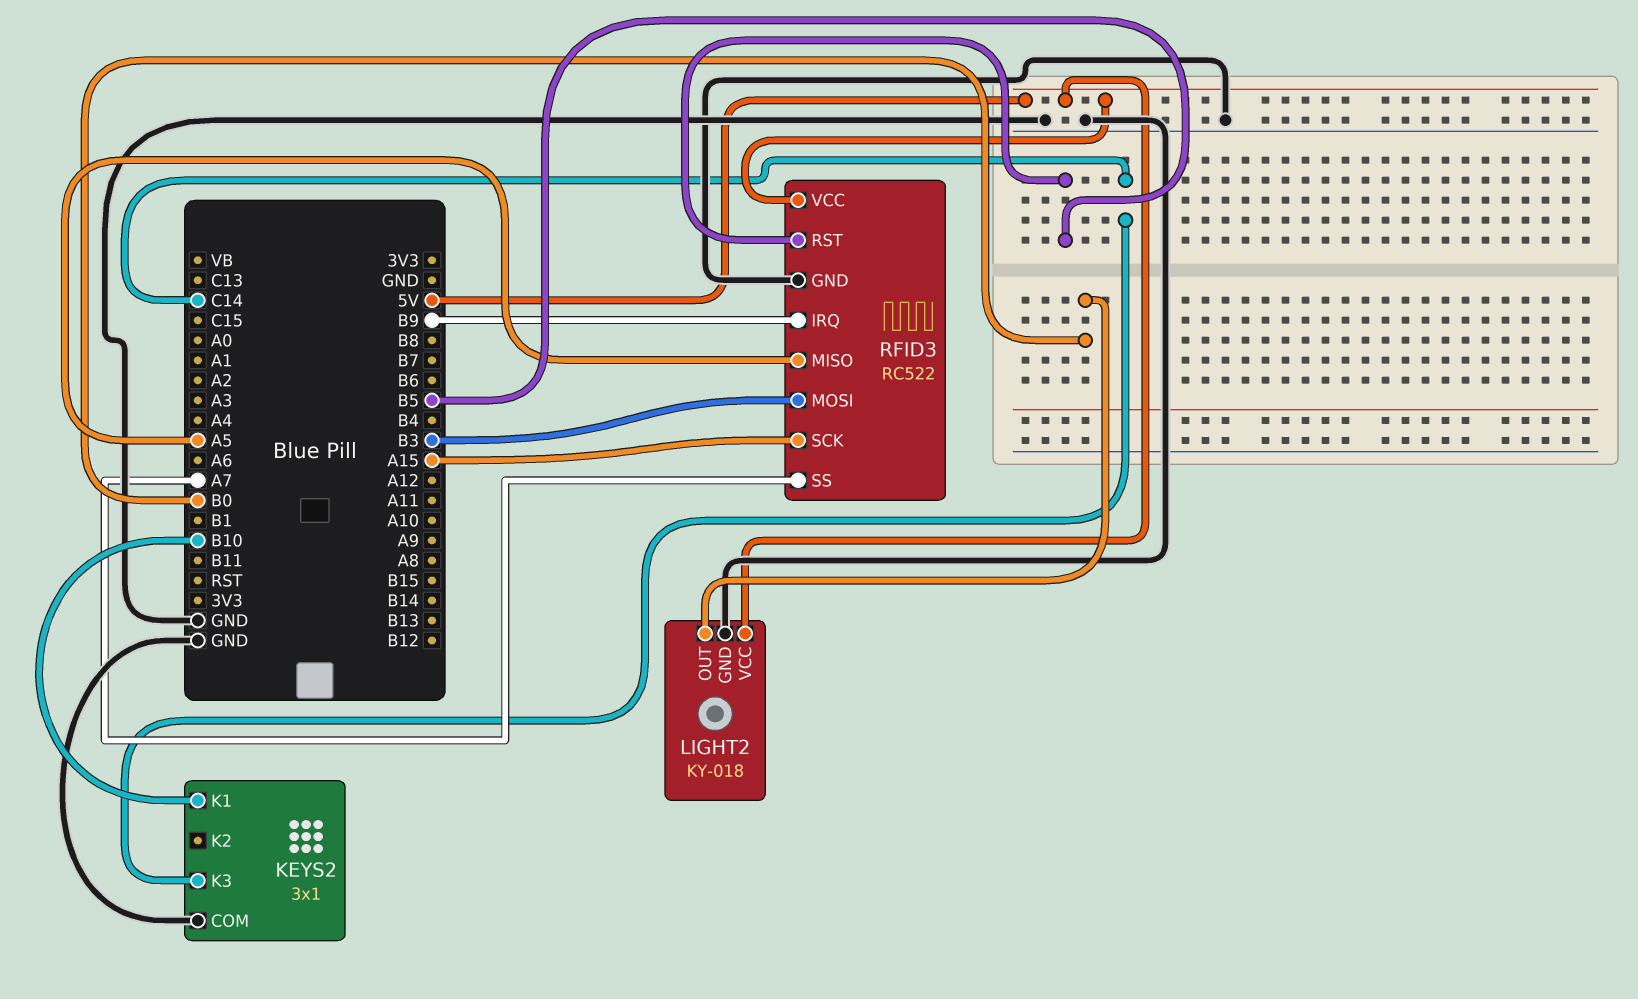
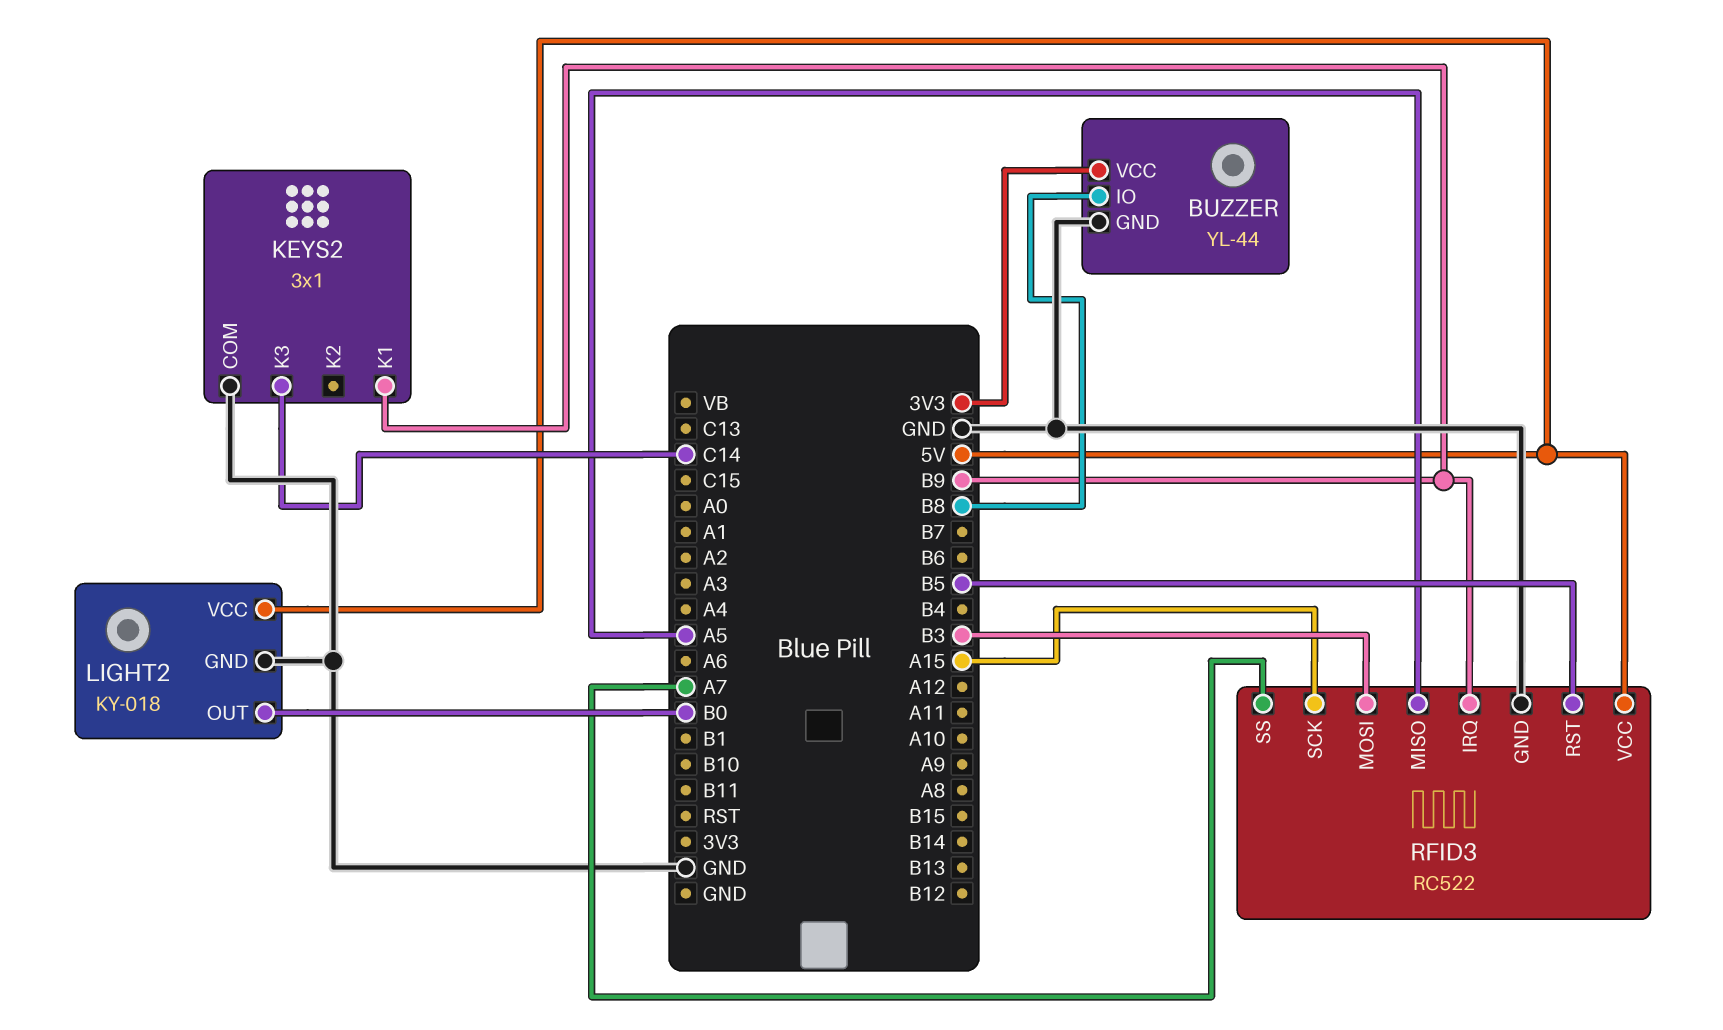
BUZZER: none -> YL-44
BUZZER pin GND: none -> GND
BUZZER pin IO: none -> B8
BUZZER pin VCC: none -> 3V3
KEYS2 pin K1: B10 -> B9

